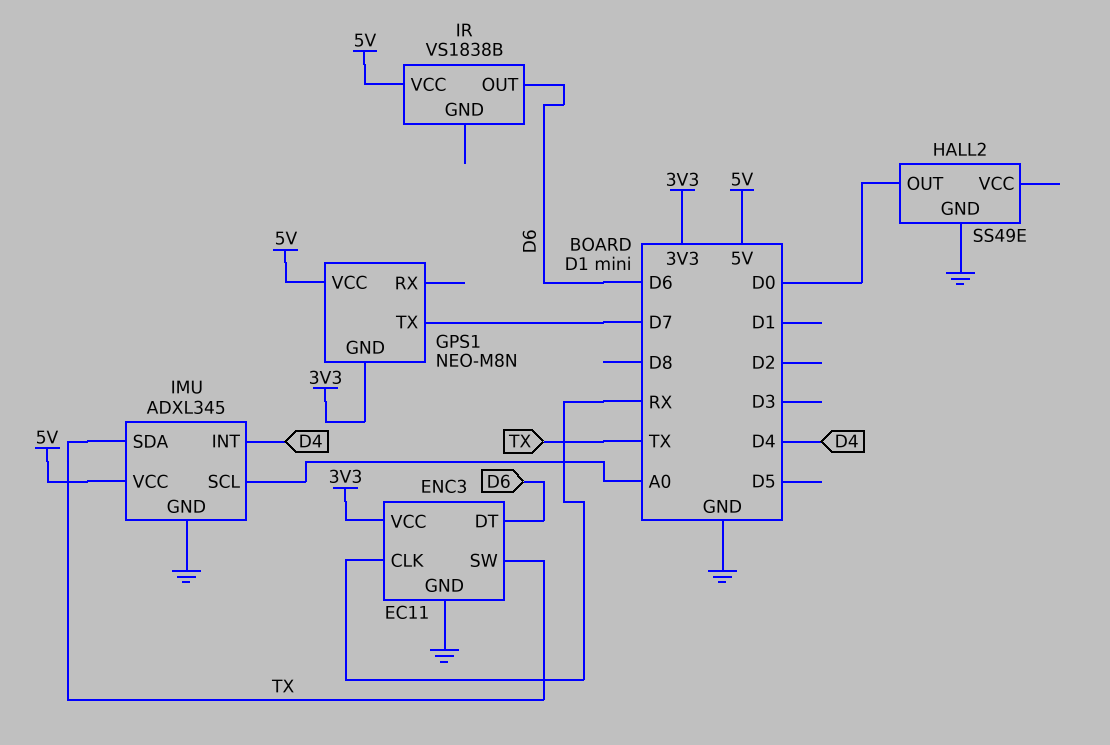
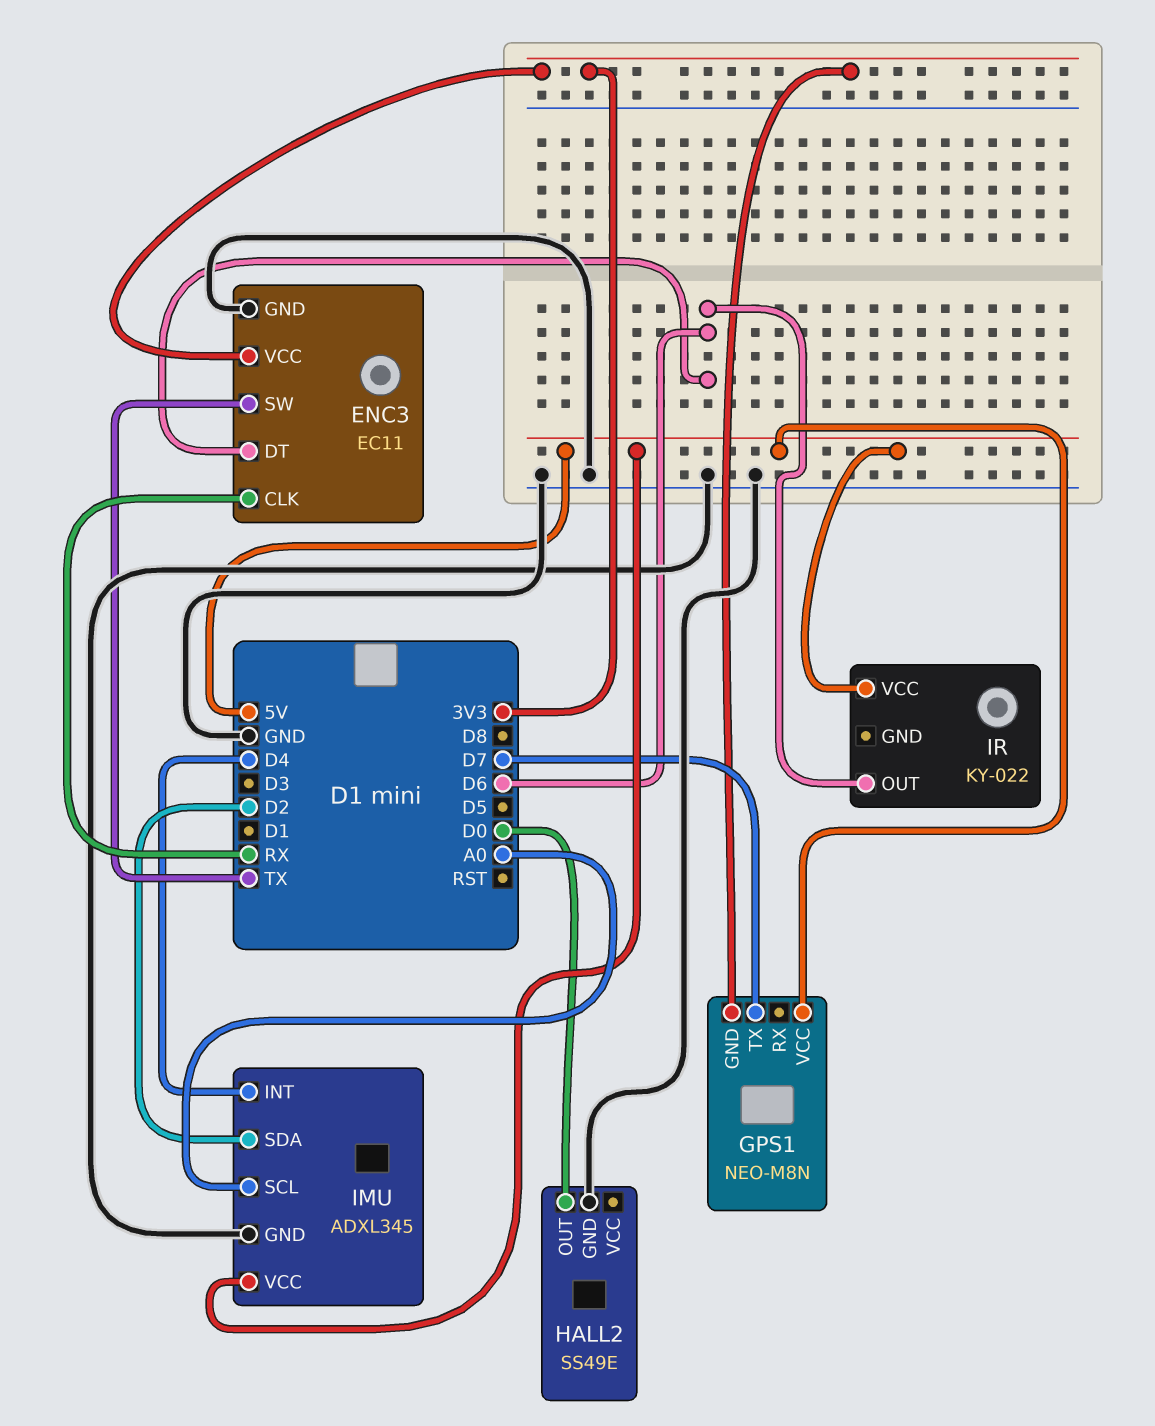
IMU pin SDA: TX -> D2
IR: VS1838B -> KY-022

